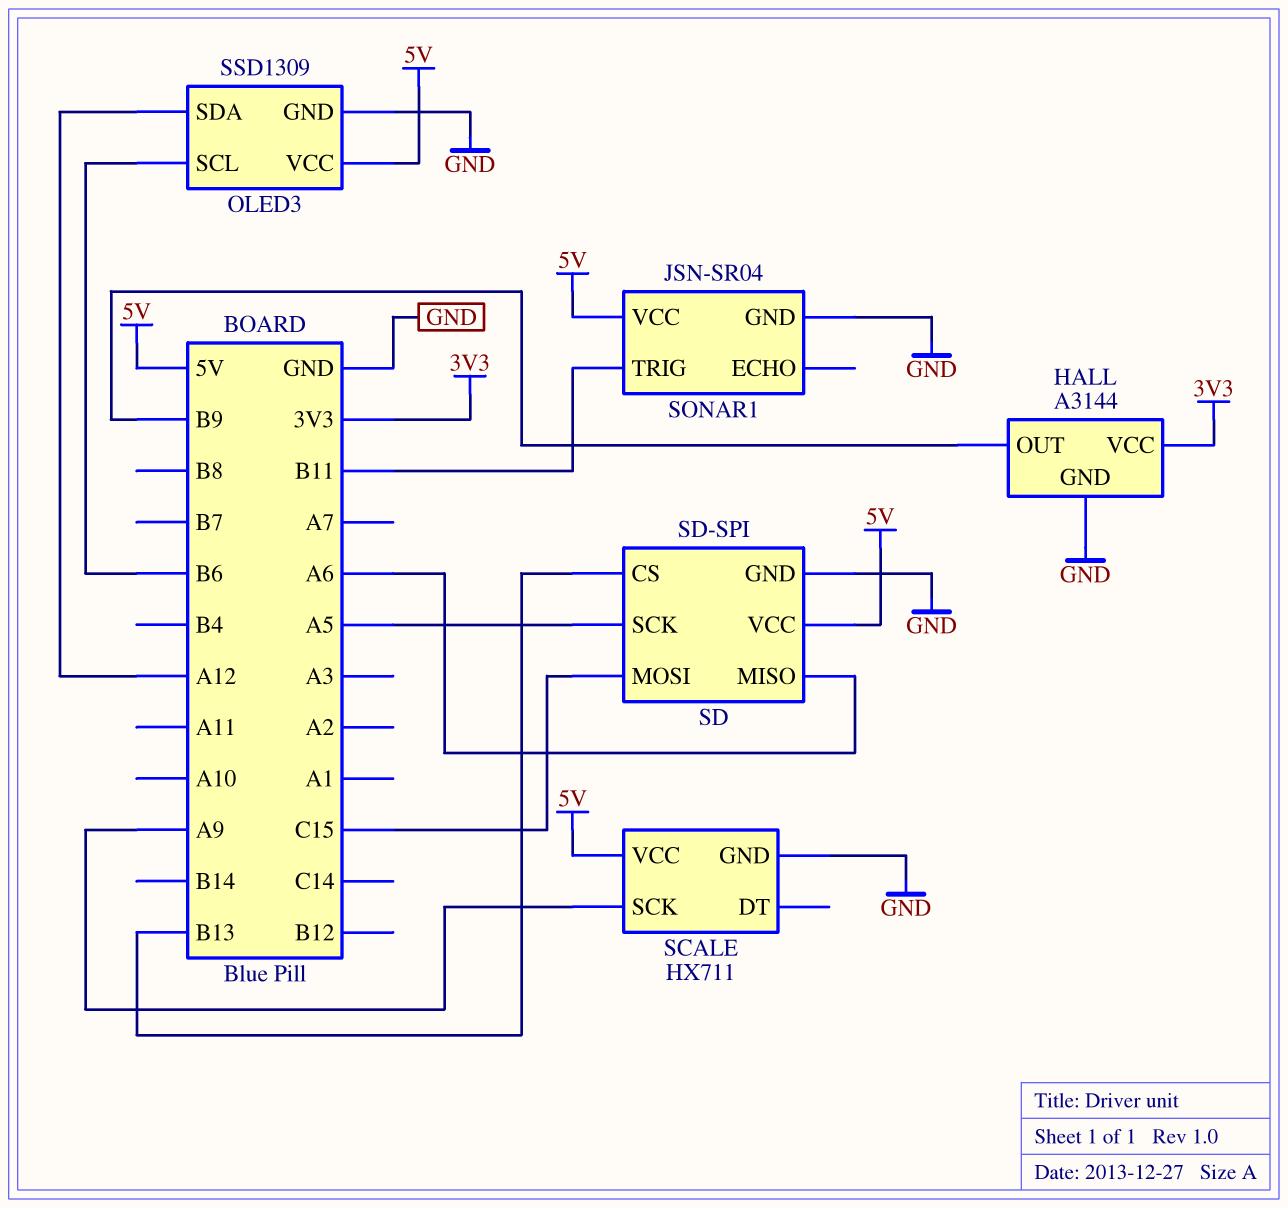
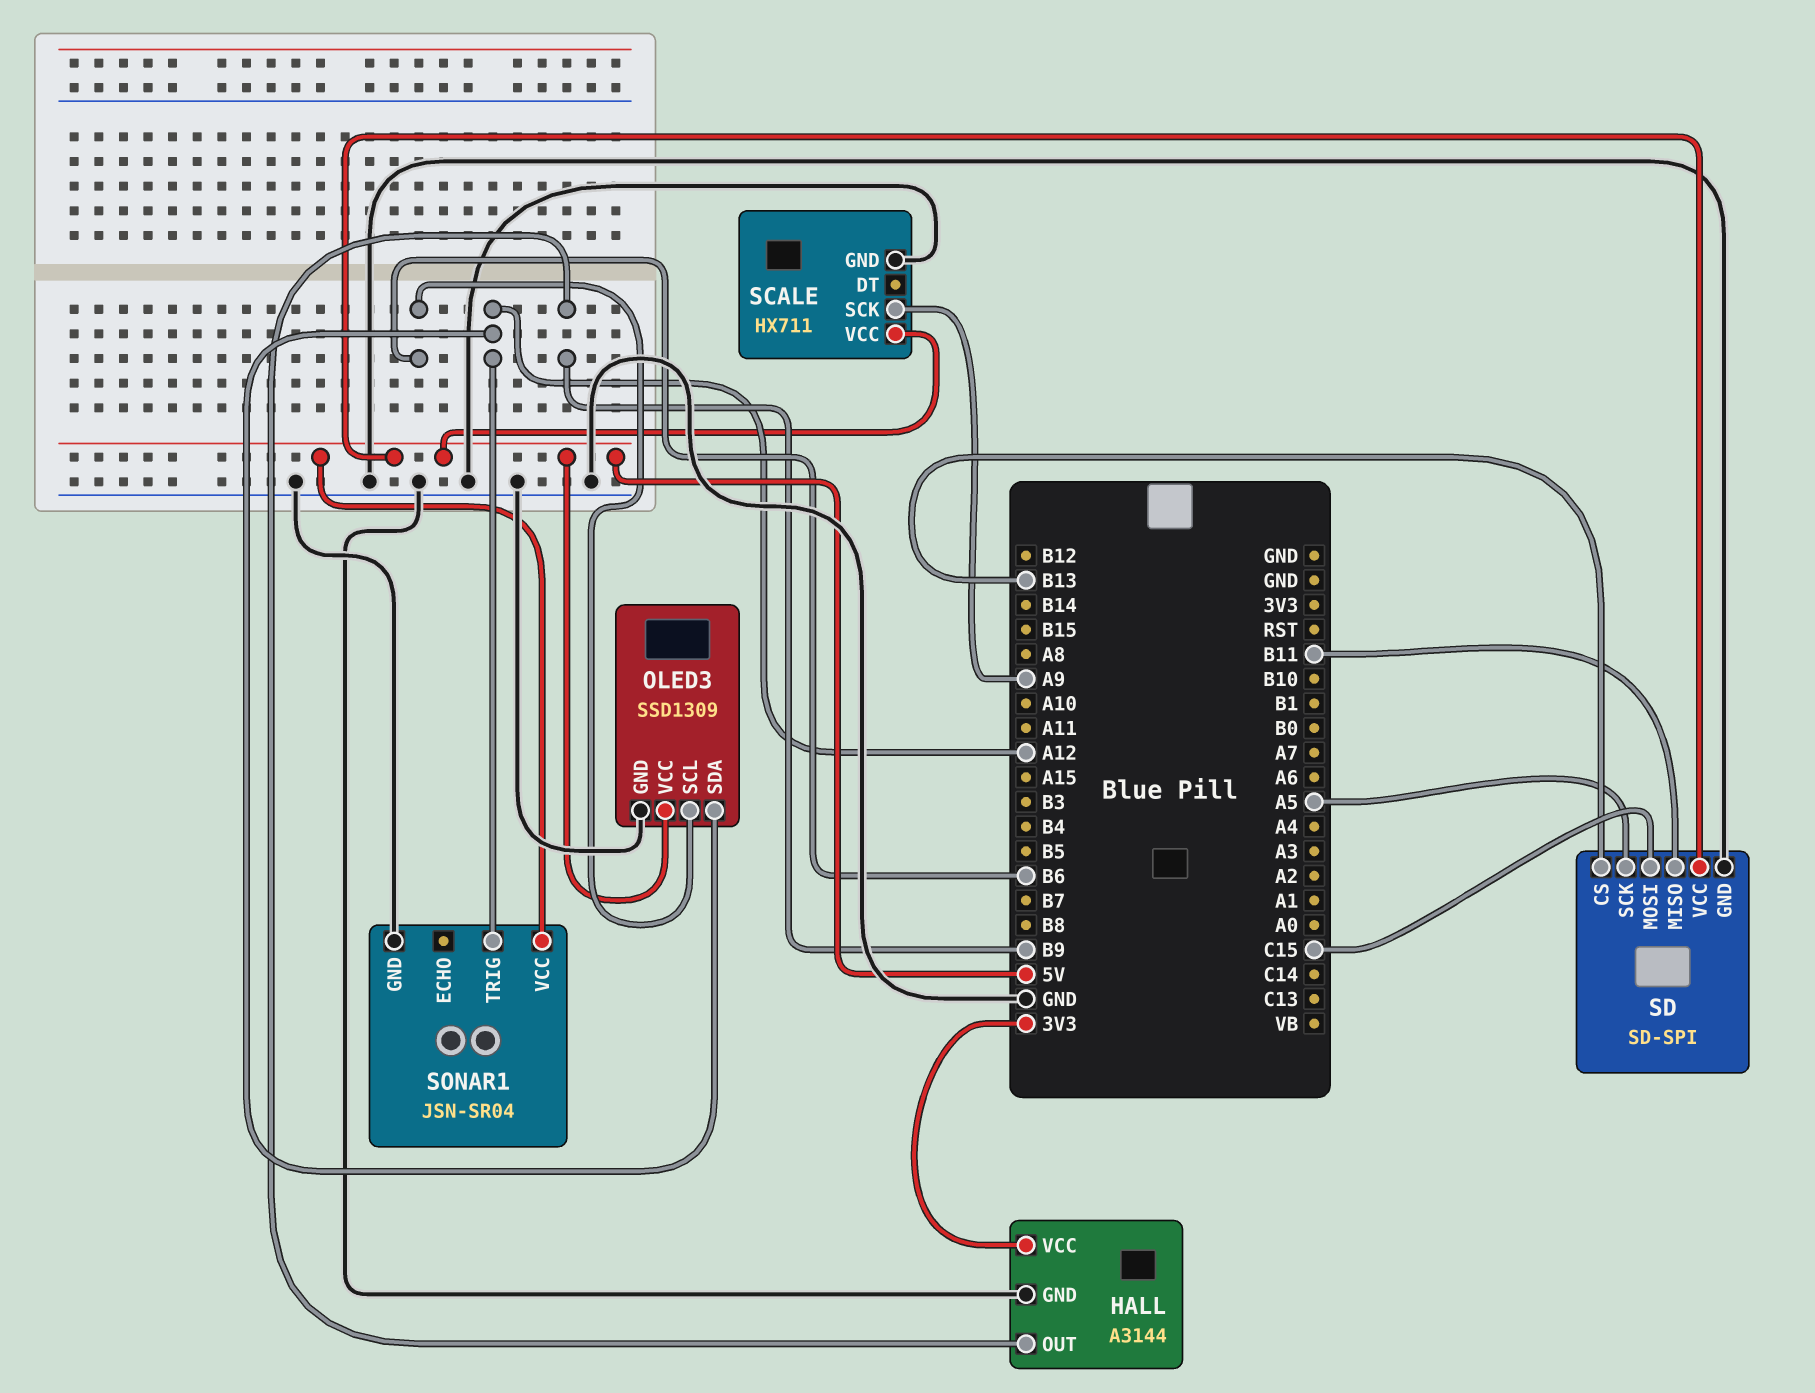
SD pin MISO: A6 -> B11
SONAR1 pin TRIG: B11 -> A12

